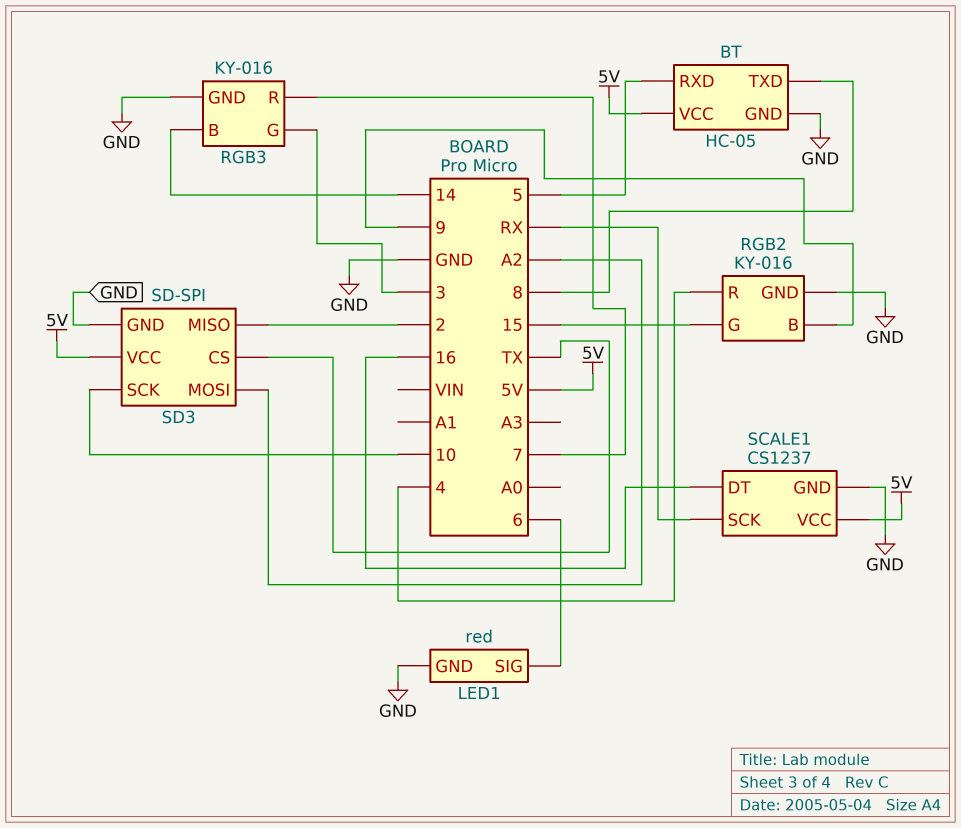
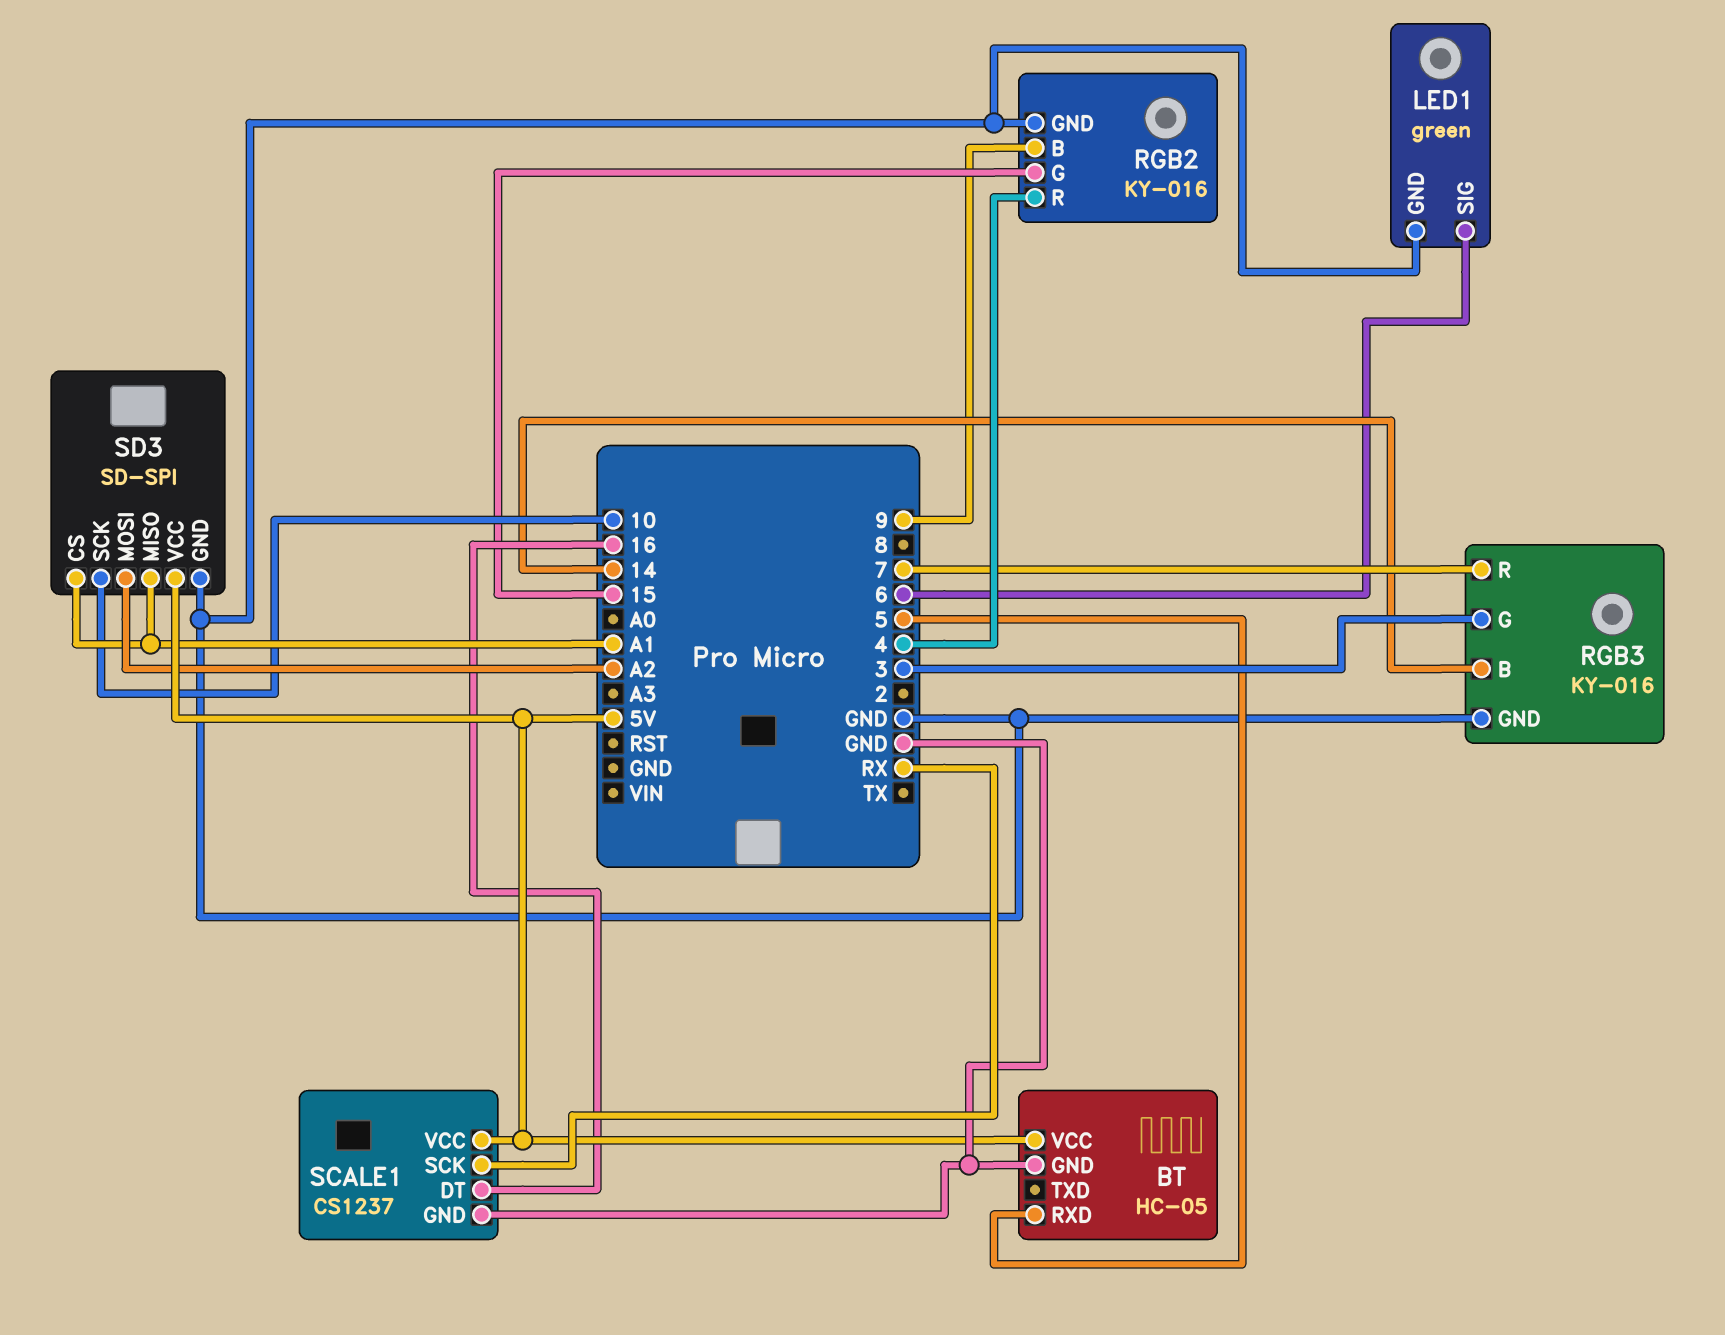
BT pin TXD: 8 -> none
LED1: red -> green
SD3 pin CS: TX -> A1
SD3 pin MISO: 2 -> A1

